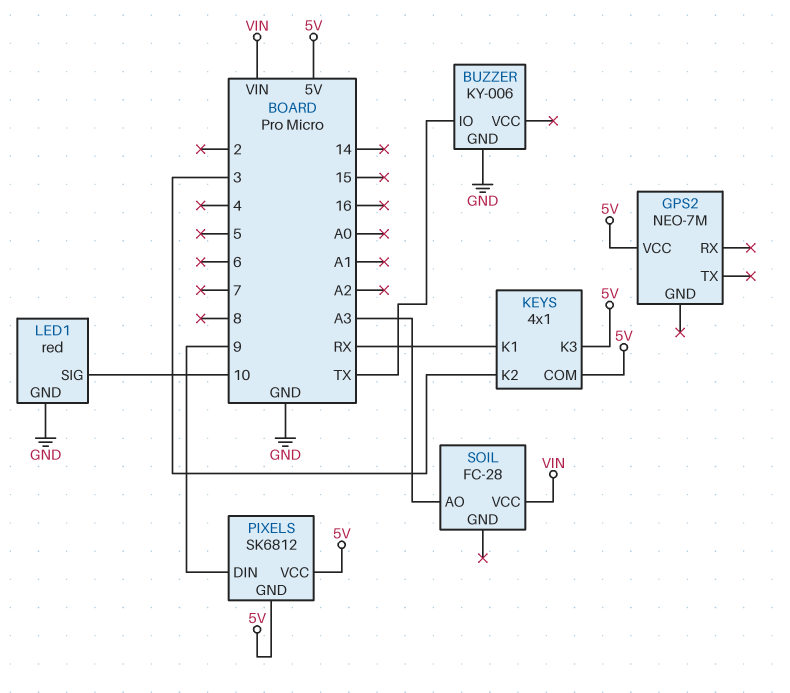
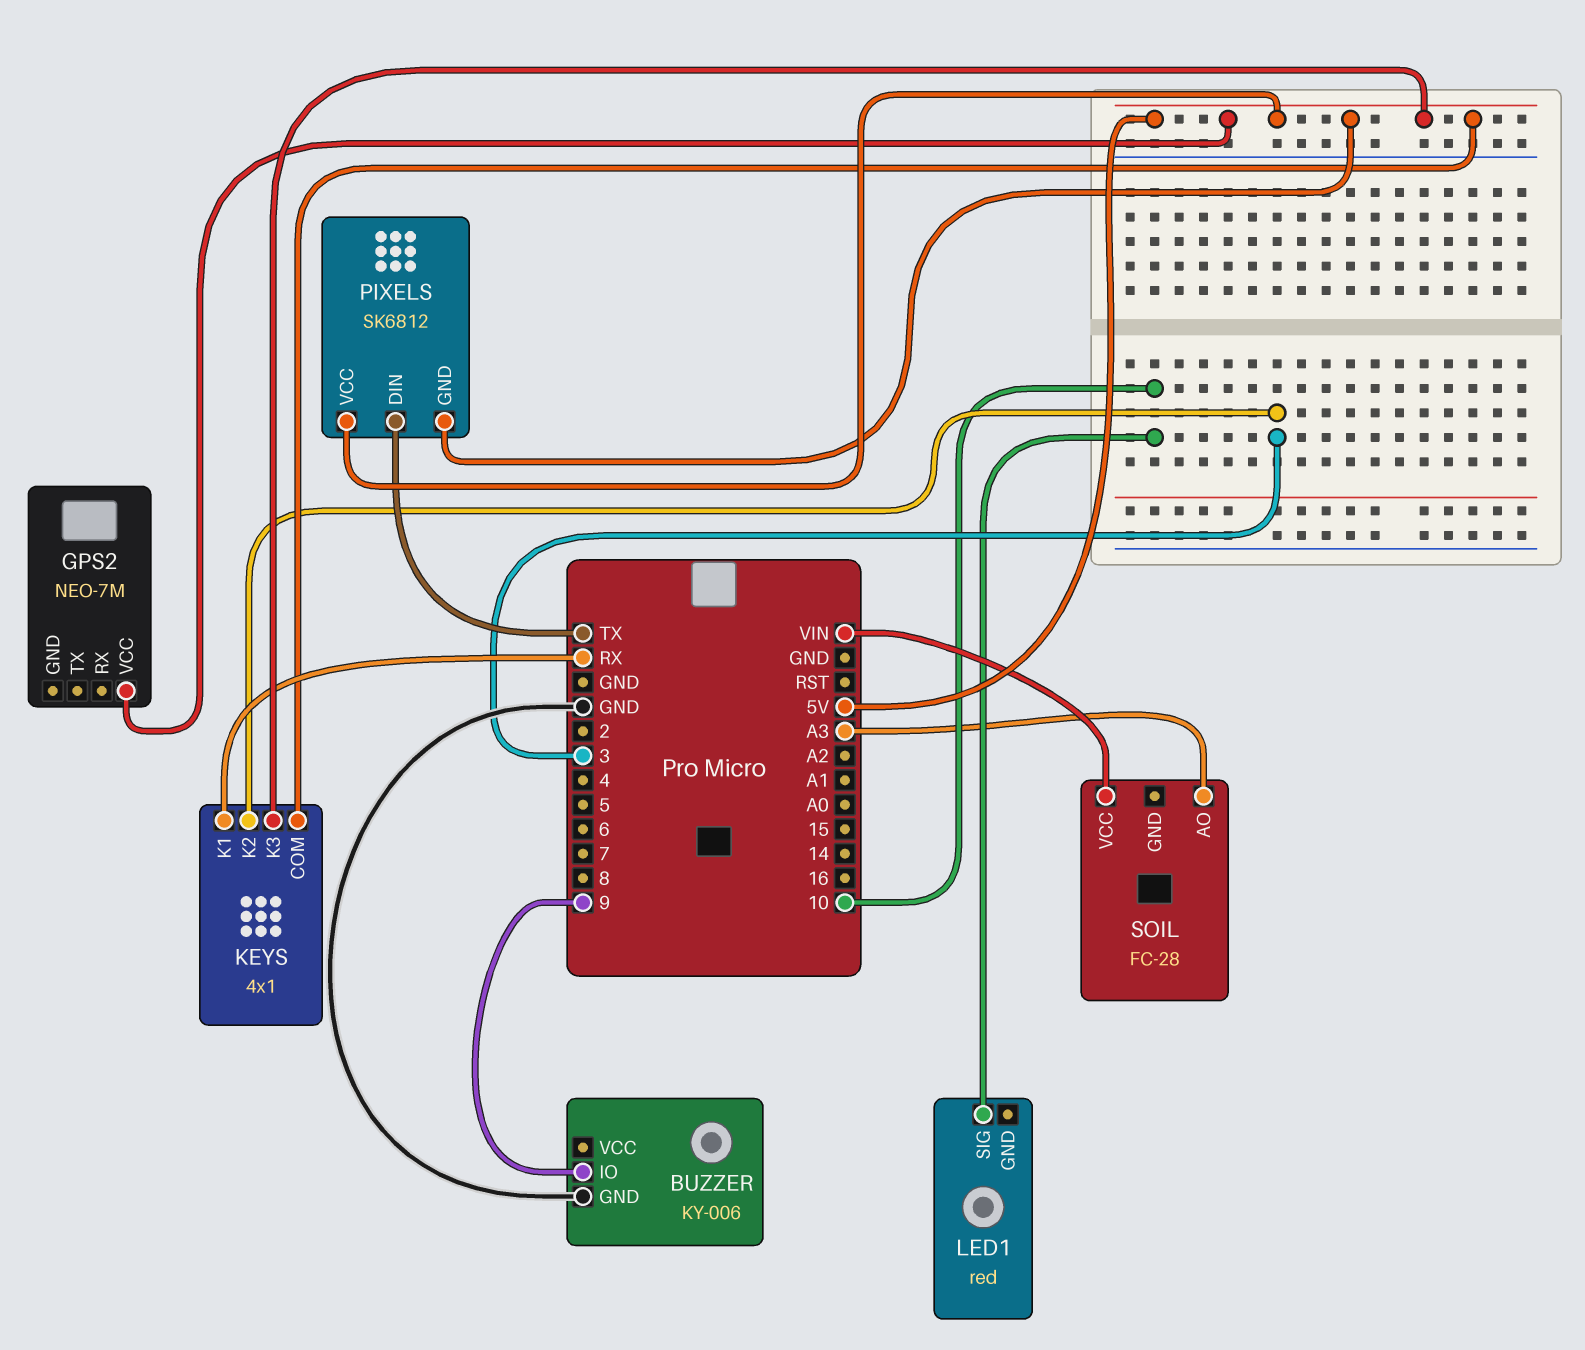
BUZZER pin IO: TX -> 9
LED1 pin GND: GND -> none
PIXELS pin DIN: 9 -> TX

